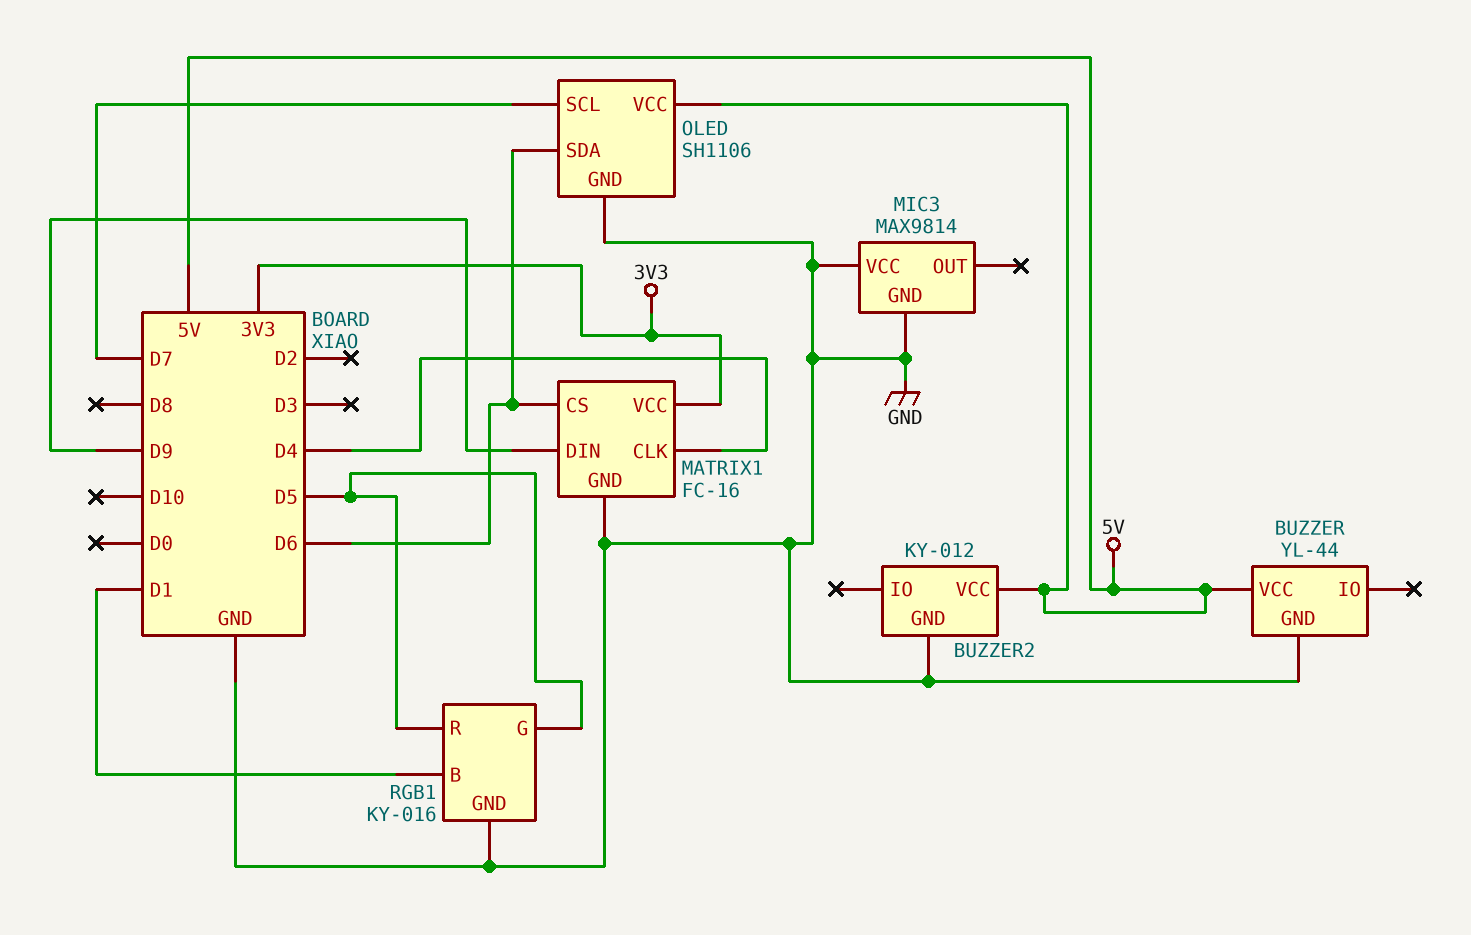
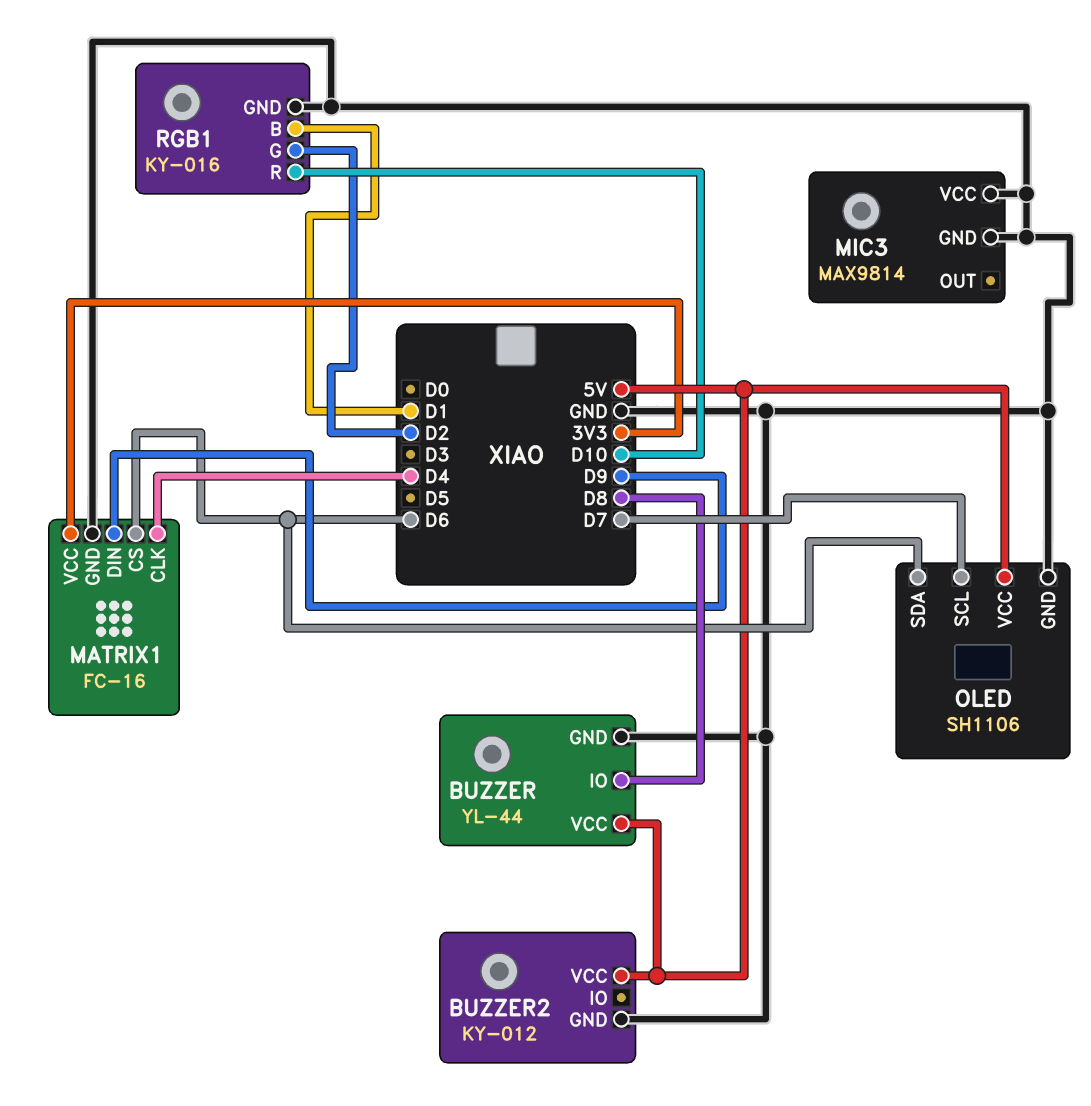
BUZZER pin IO: none -> D8
RGB1 pin G: D5 -> D2
RGB1 pin R: D5 -> D10

